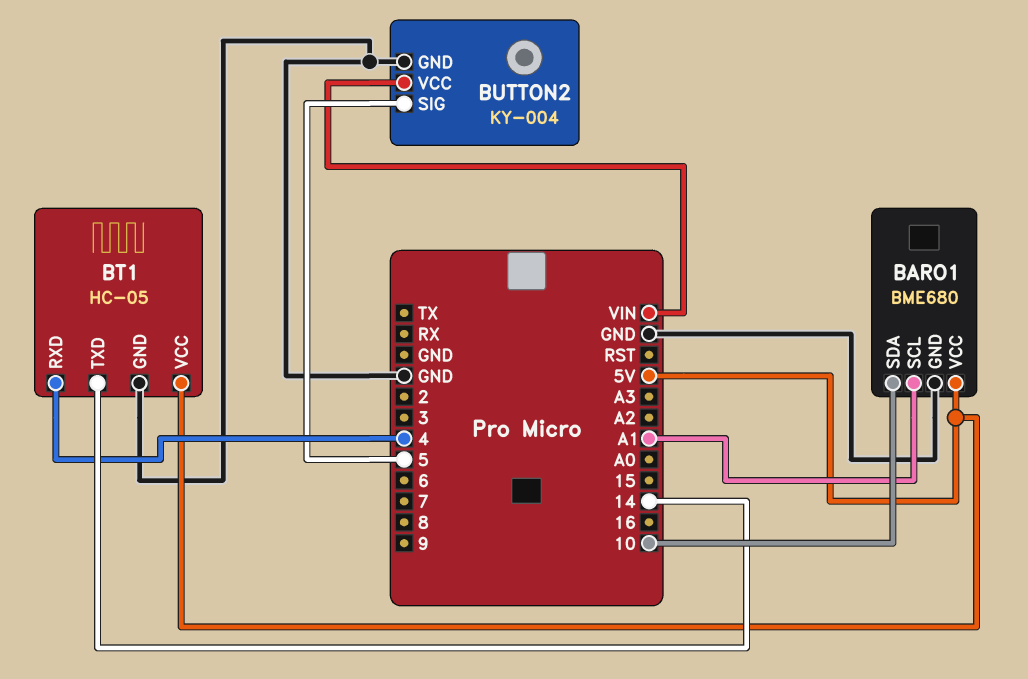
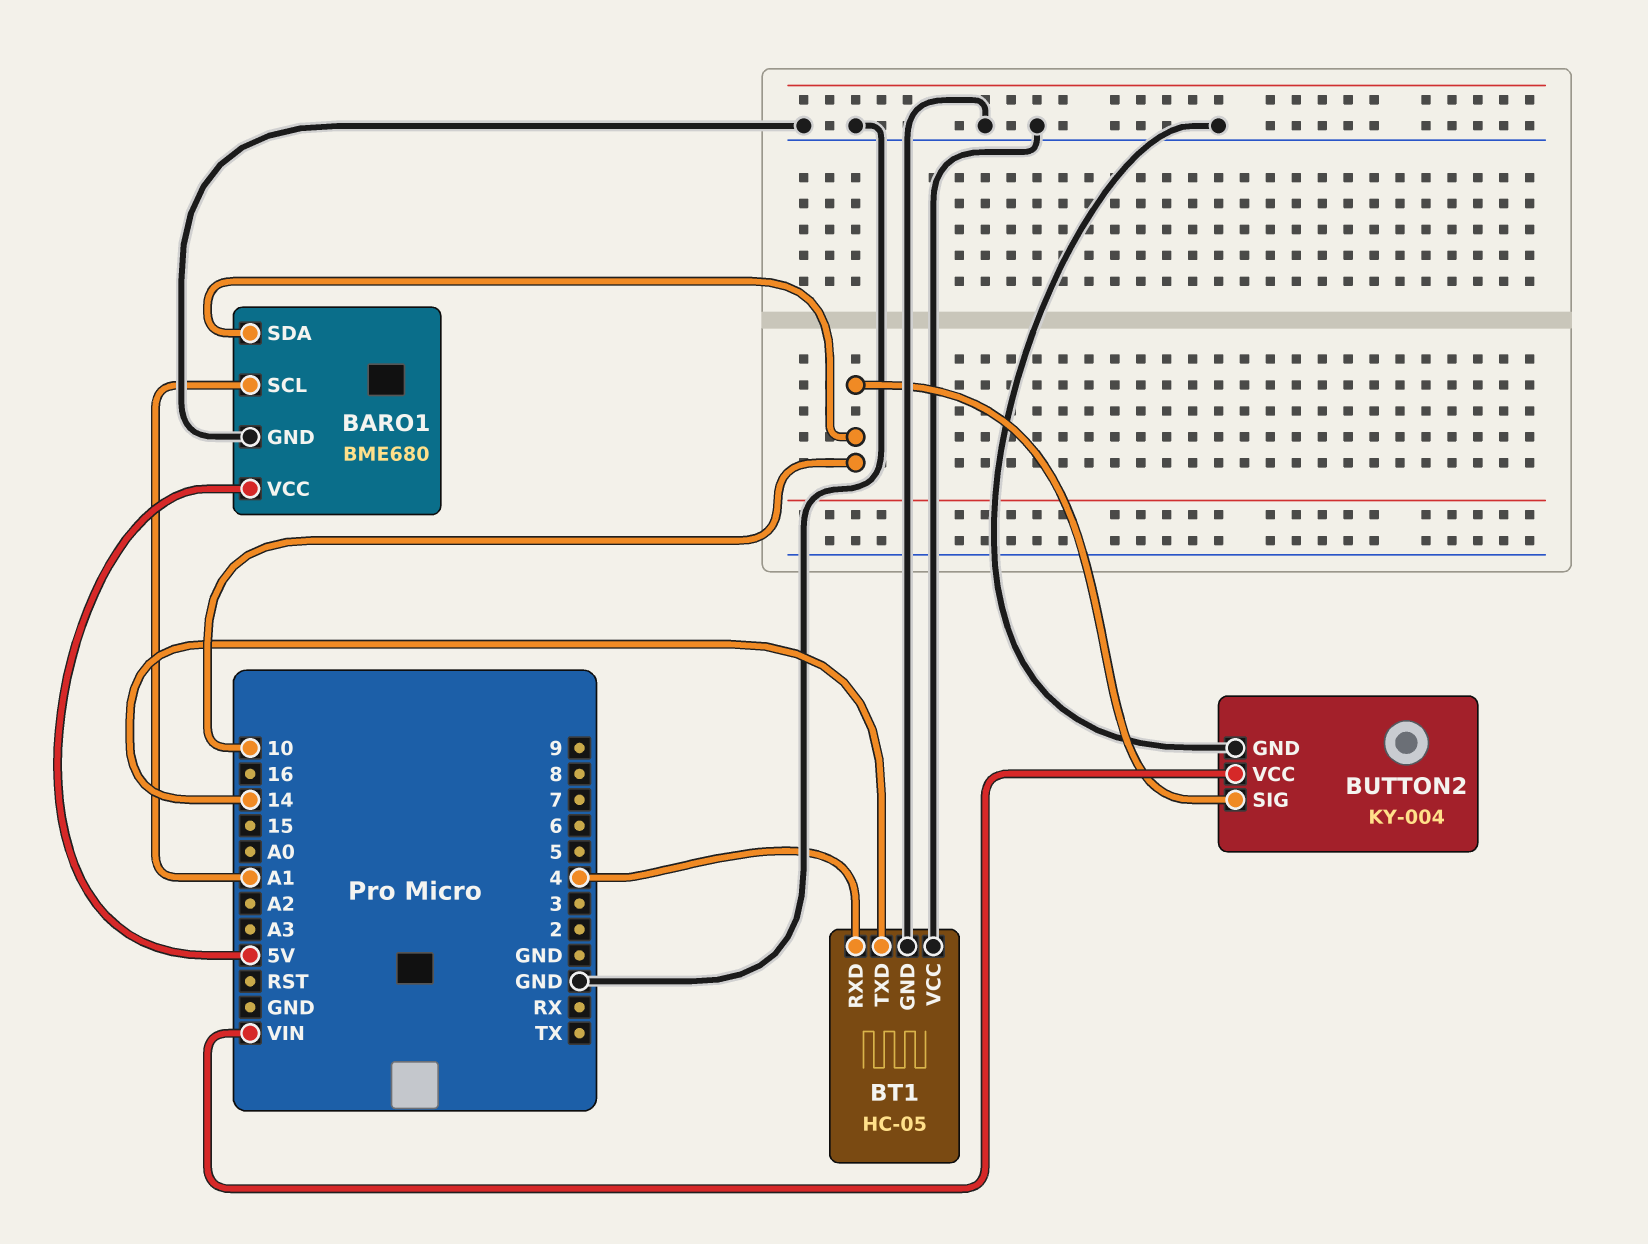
BT1 pin VCC: 5V -> GND
BUTTON2 pin SIG: 5 -> 10

